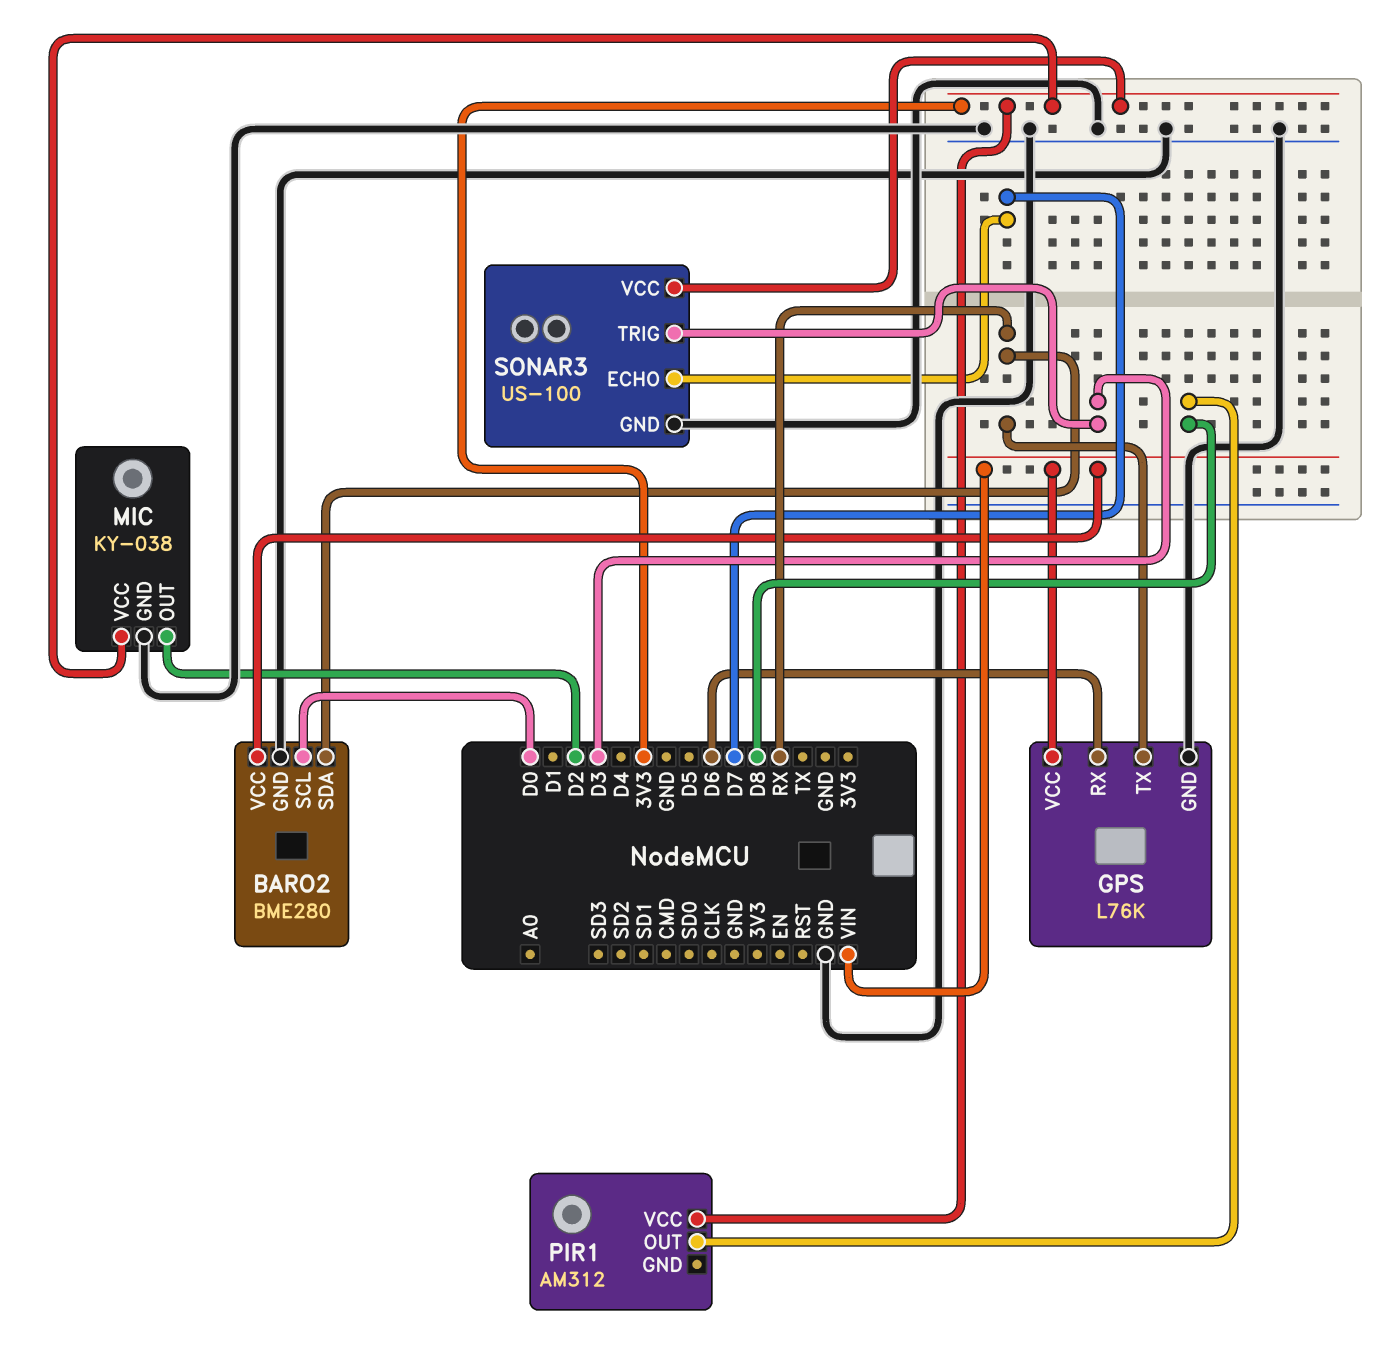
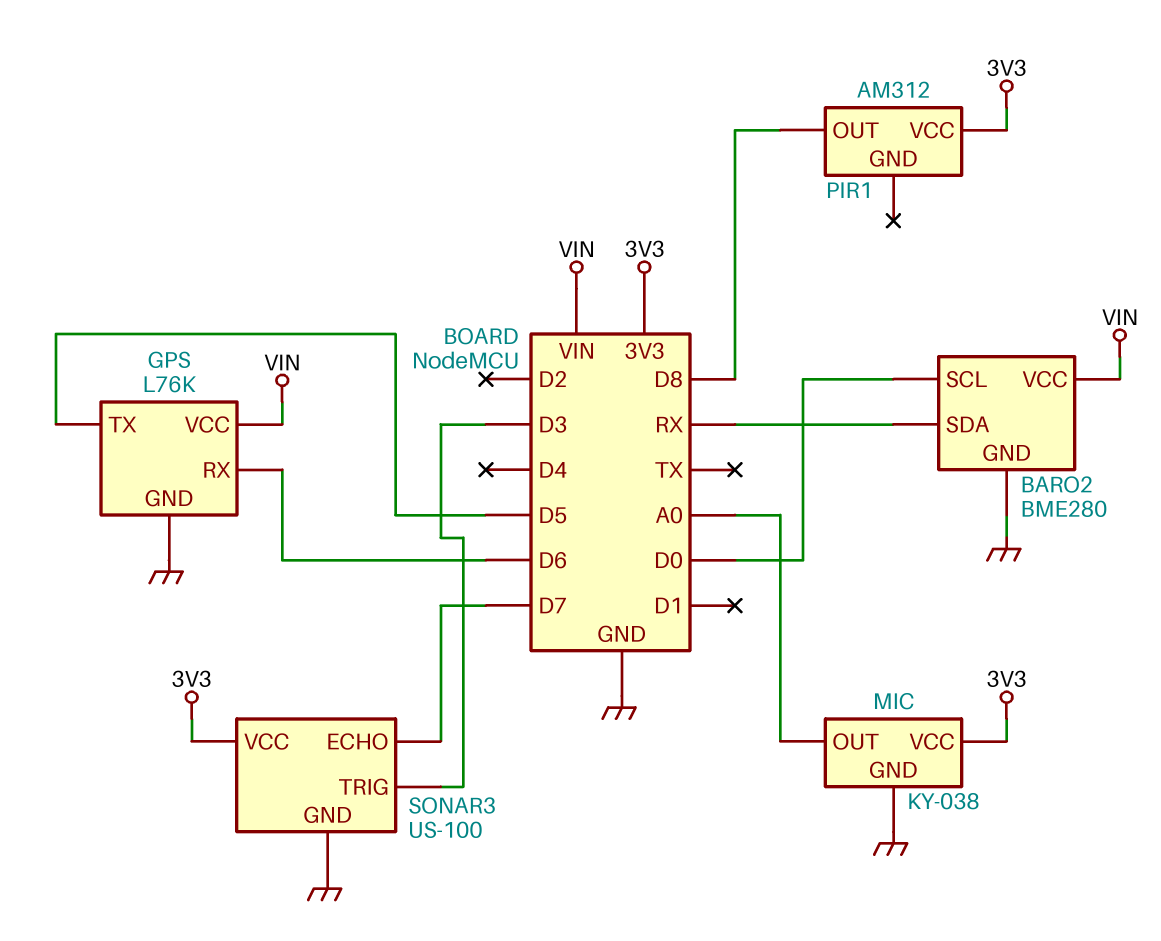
GPS pin TX: RX -> D5
MIC pin OUT: D2 -> A0

